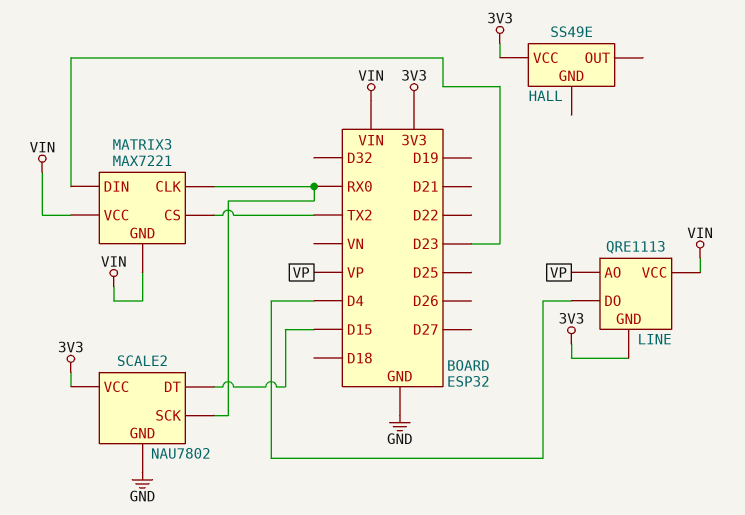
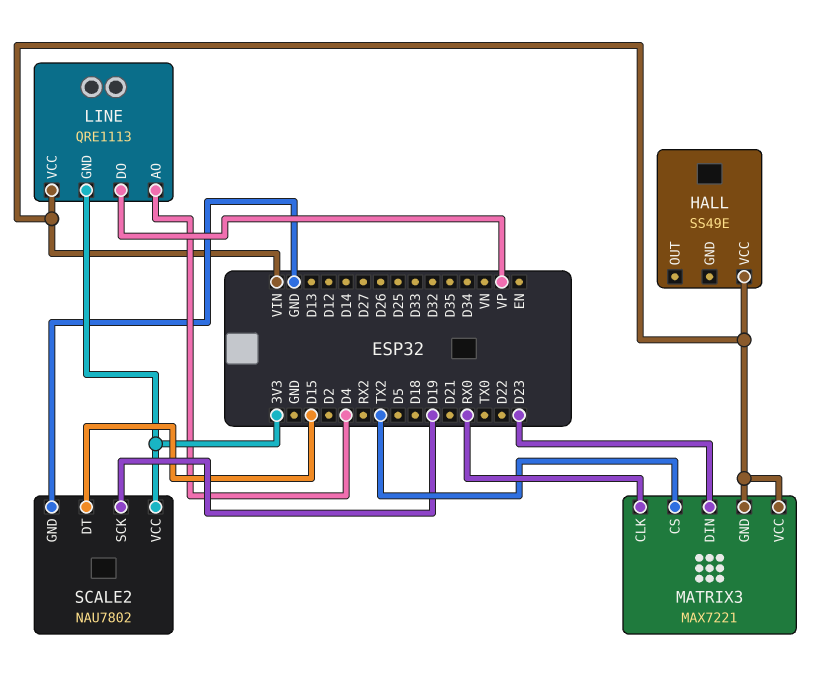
HALL pin VCC: 3V3 -> VIN
LINE pin AO: VP -> D4
LINE pin DO: D4 -> VP
SCALE2 pin SCK: RX0 -> D19

